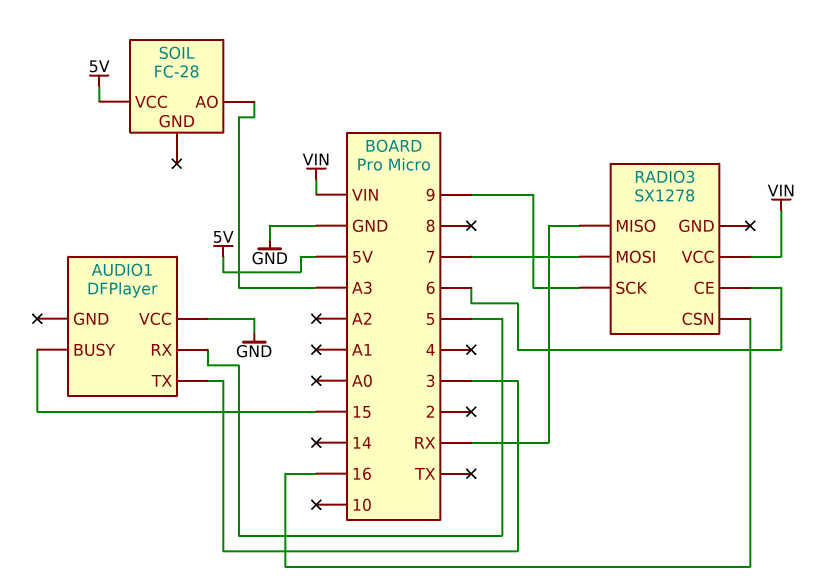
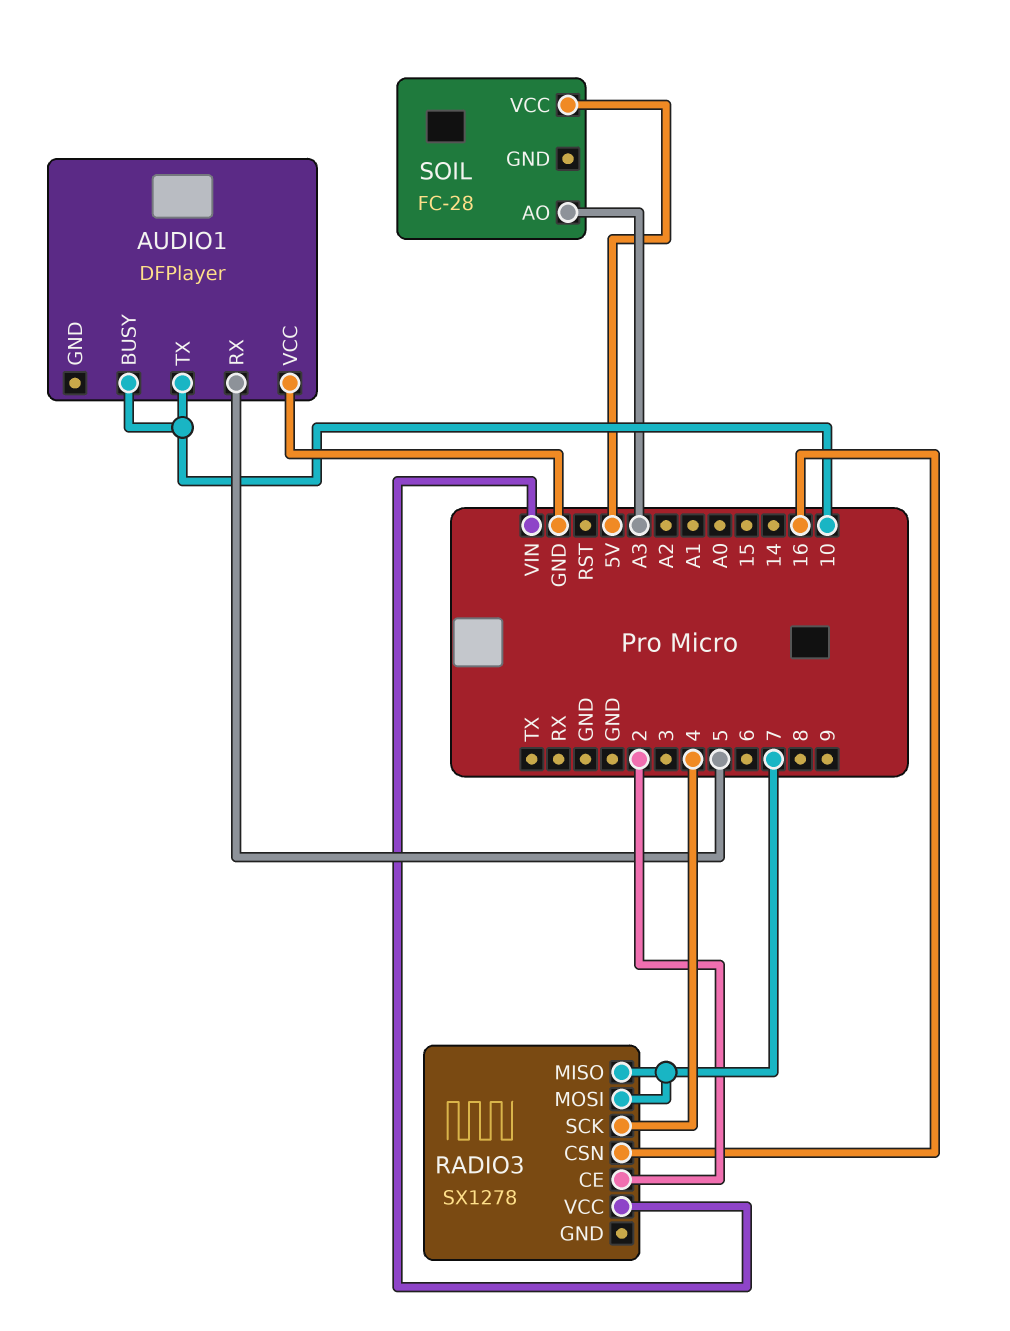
AUDIO1 pin BUSY: 15 -> 10
AUDIO1 pin TX: 3 -> 10
RADIO3 pin CE: 6 -> 2
RADIO3 pin MISO: RX -> 7
RADIO3 pin SCK: 9 -> 4

